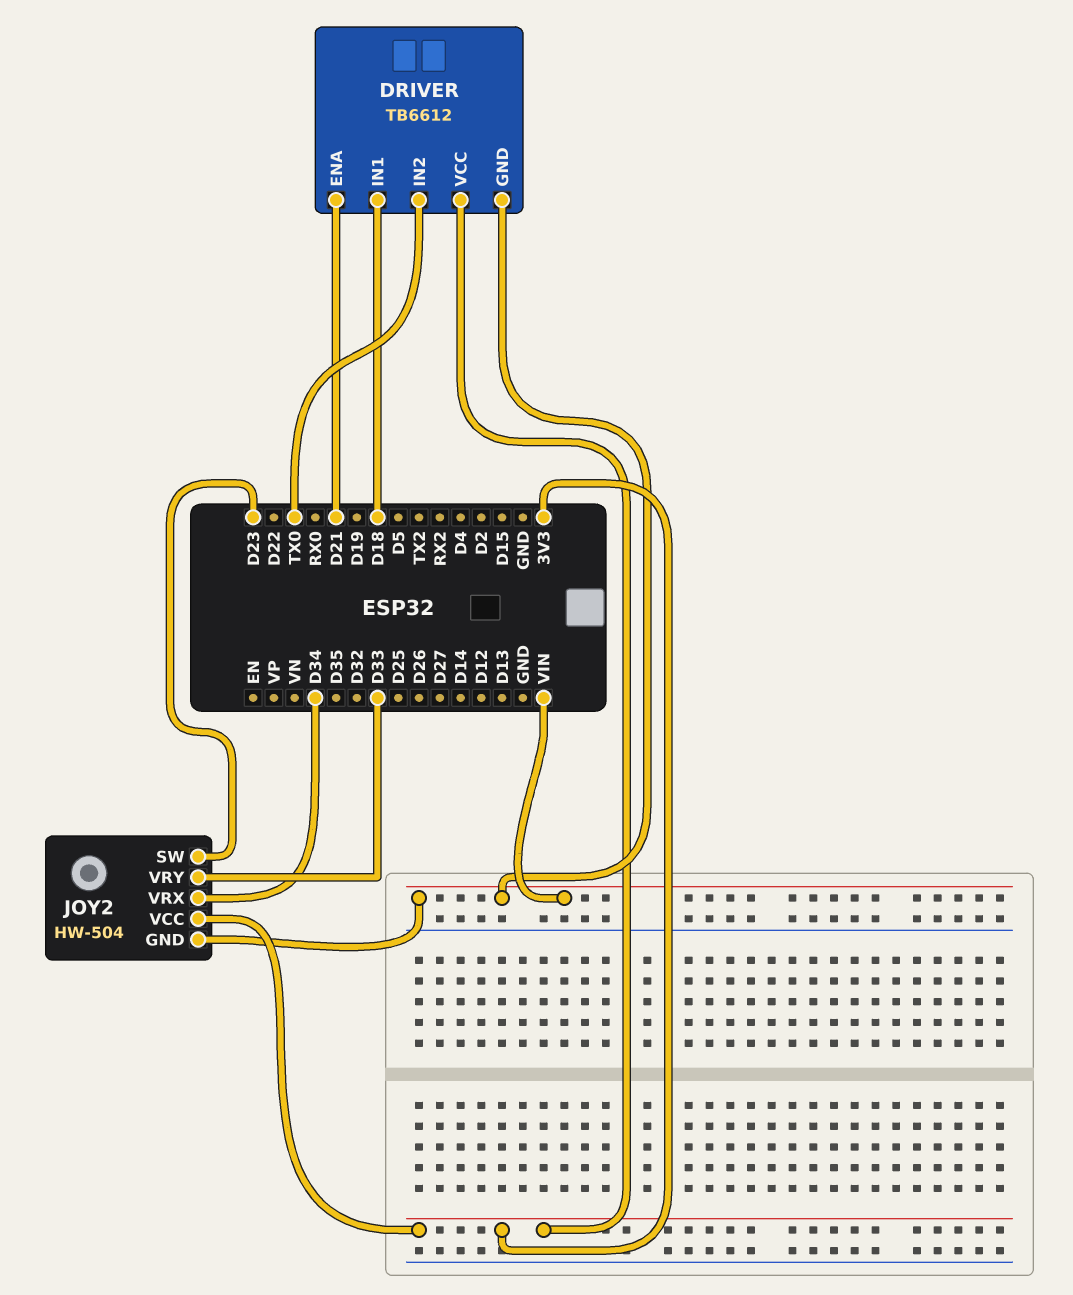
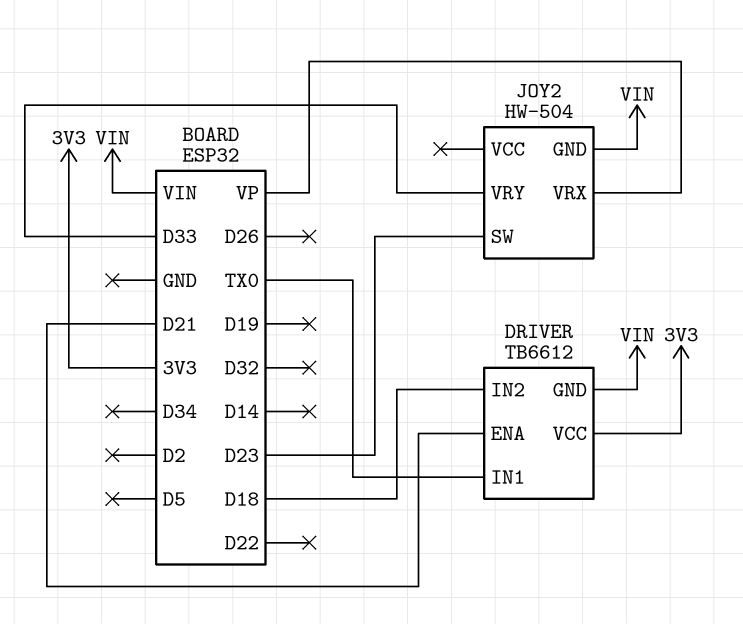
DRIVER pin IN1: D18 -> TX0
DRIVER pin IN2: TX0 -> D18
JOY2 pin VCC: 3V3 -> none
JOY2 pin VRX: D34 -> VP

